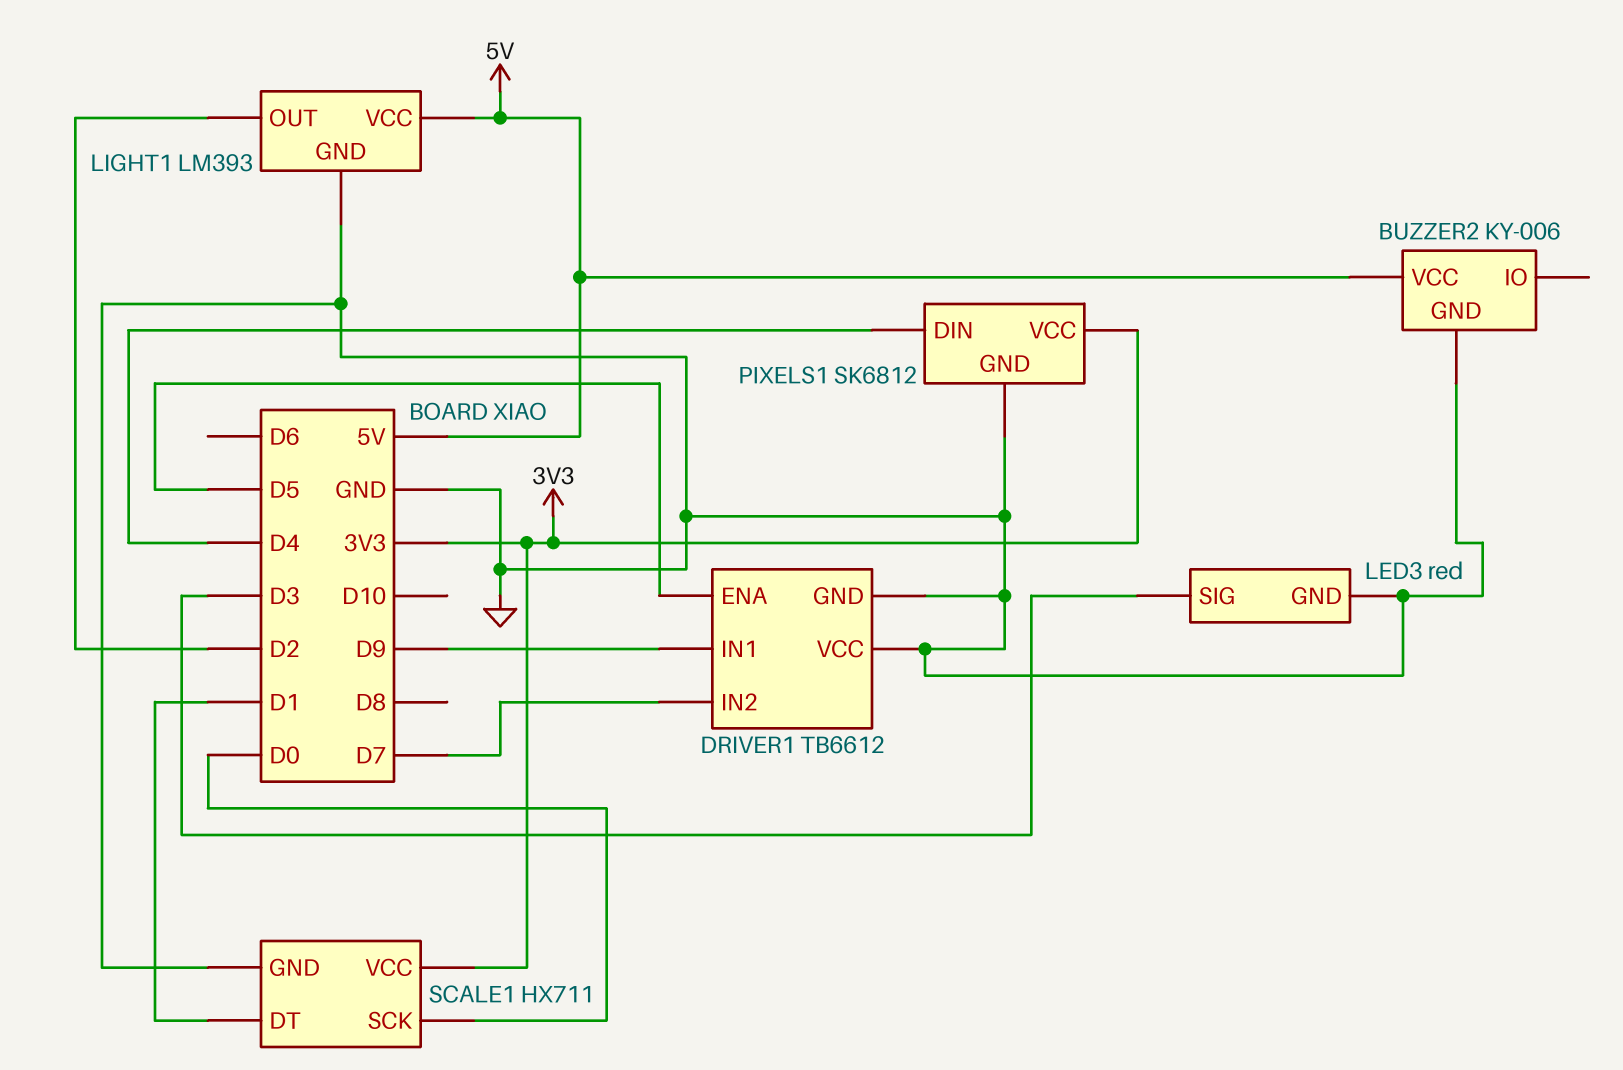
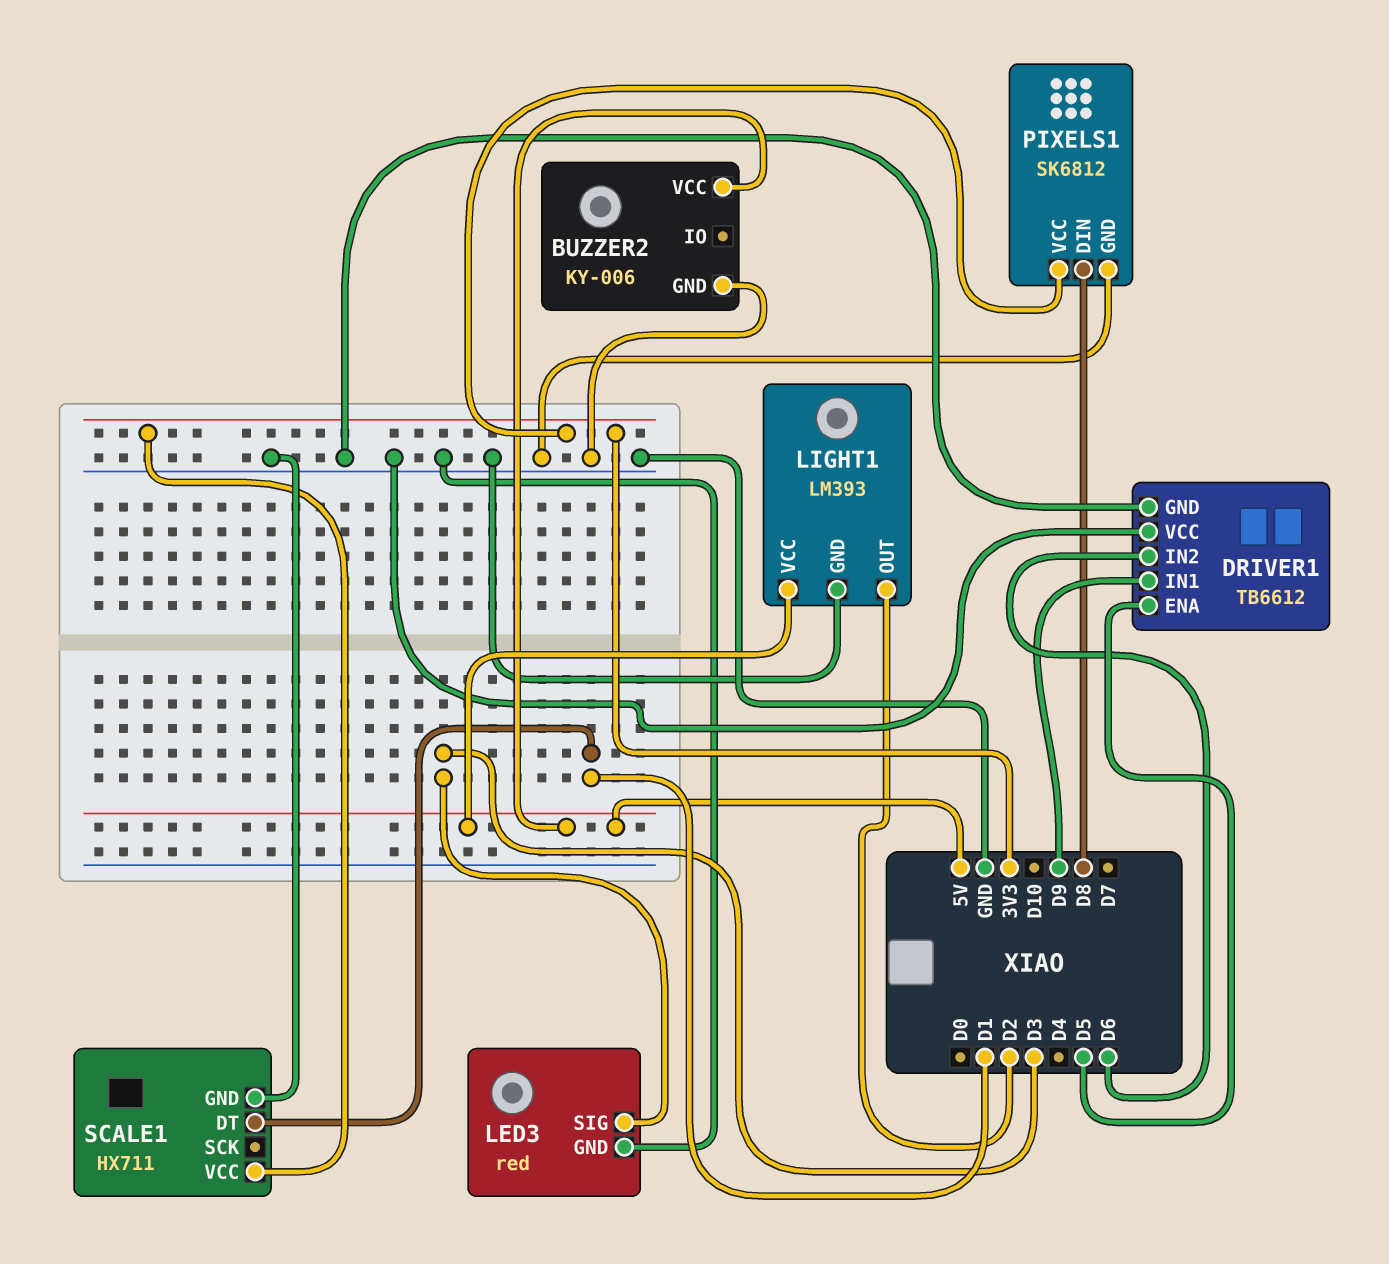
DRIVER1 pin IN2: D7 -> D6
PIXELS1 pin DIN: D4 -> D8
SCALE1 pin SCK: D0 -> none

